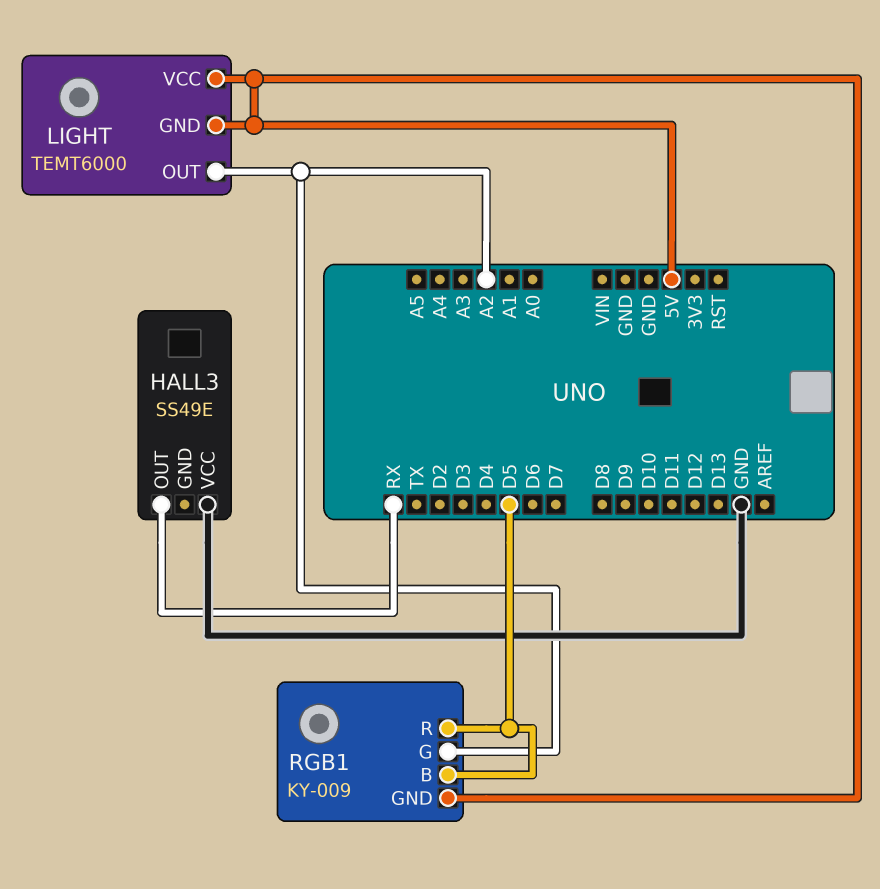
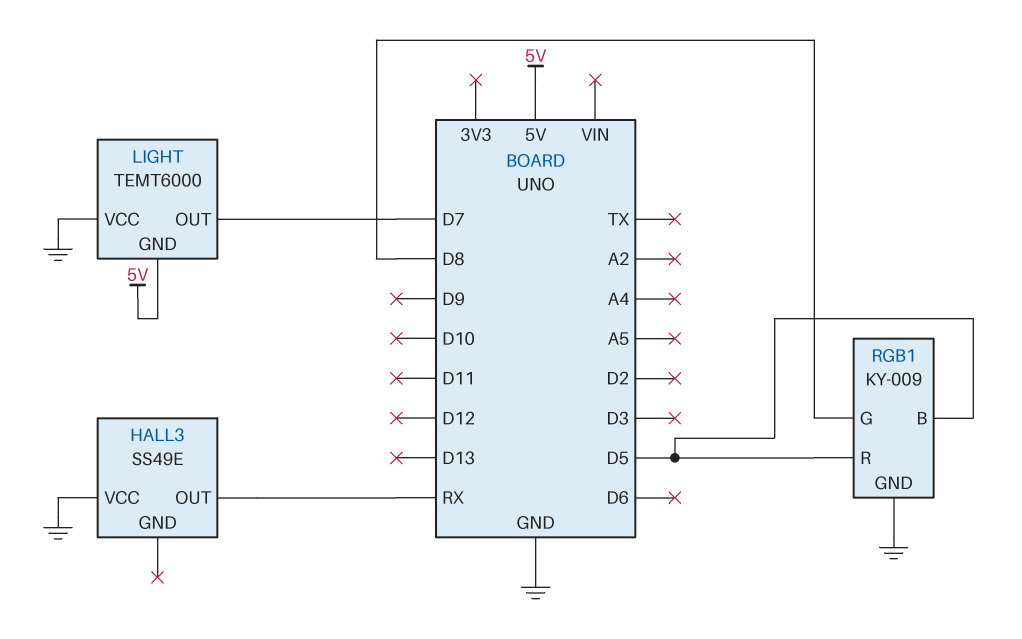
LIGHT pin OUT: A2 -> D7
LIGHT pin VCC: 5V -> GND
RGB1 pin G: A2 -> D8
RGB1 pin GND: 5V -> GND

